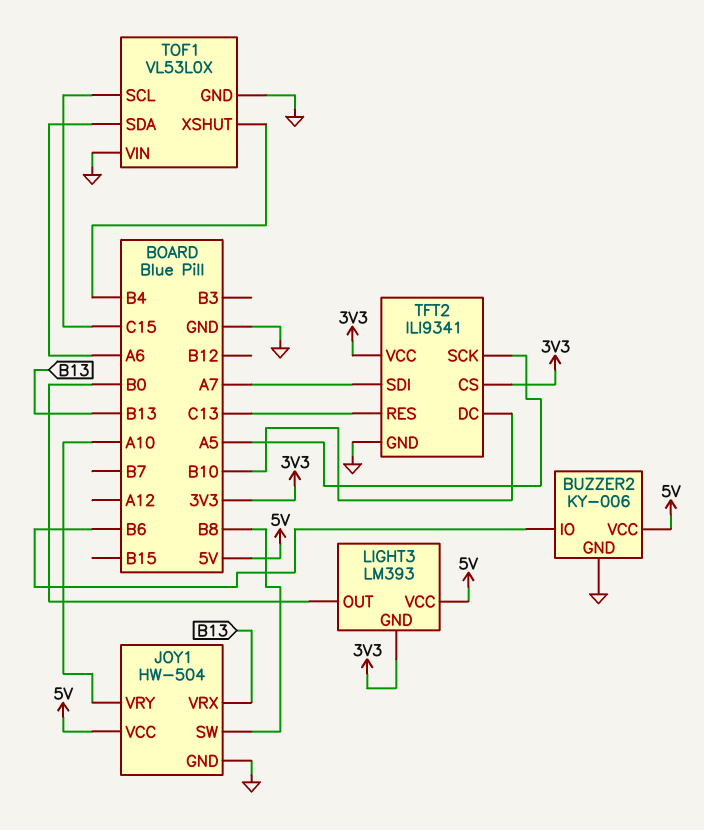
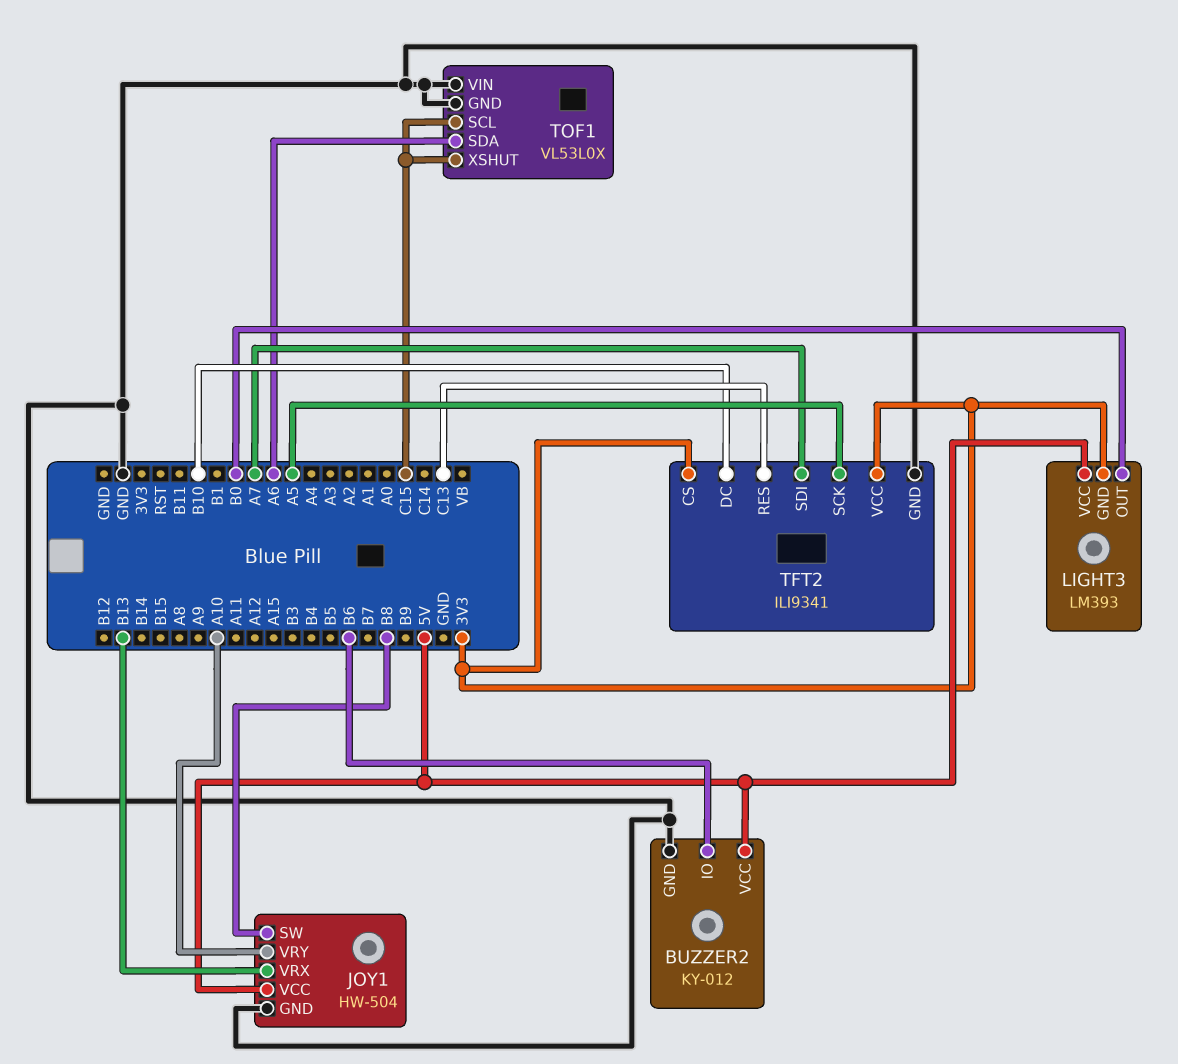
BUZZER2: KY-006 -> KY-012
TOF1 pin XSHUT: B4 -> C15

